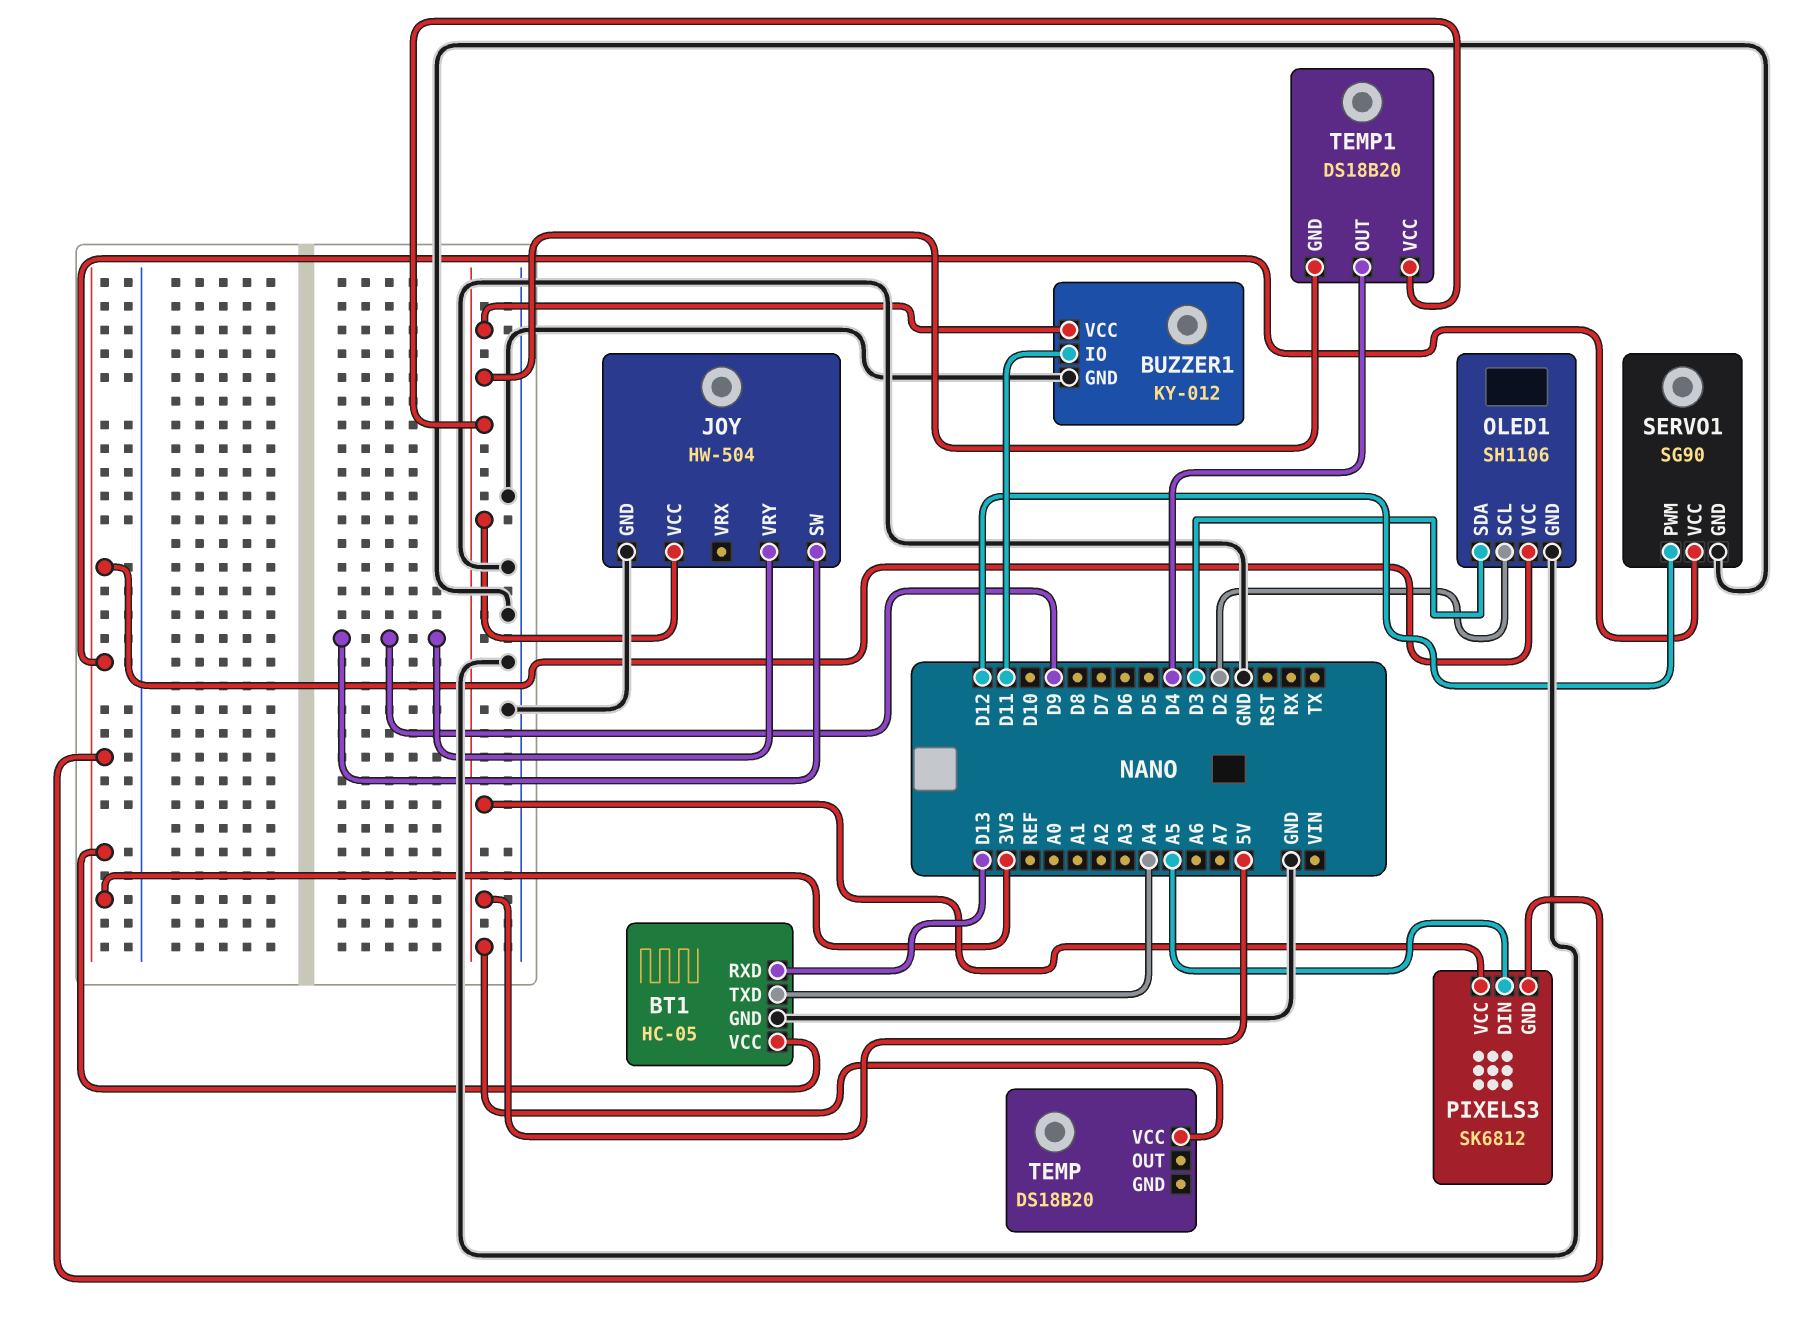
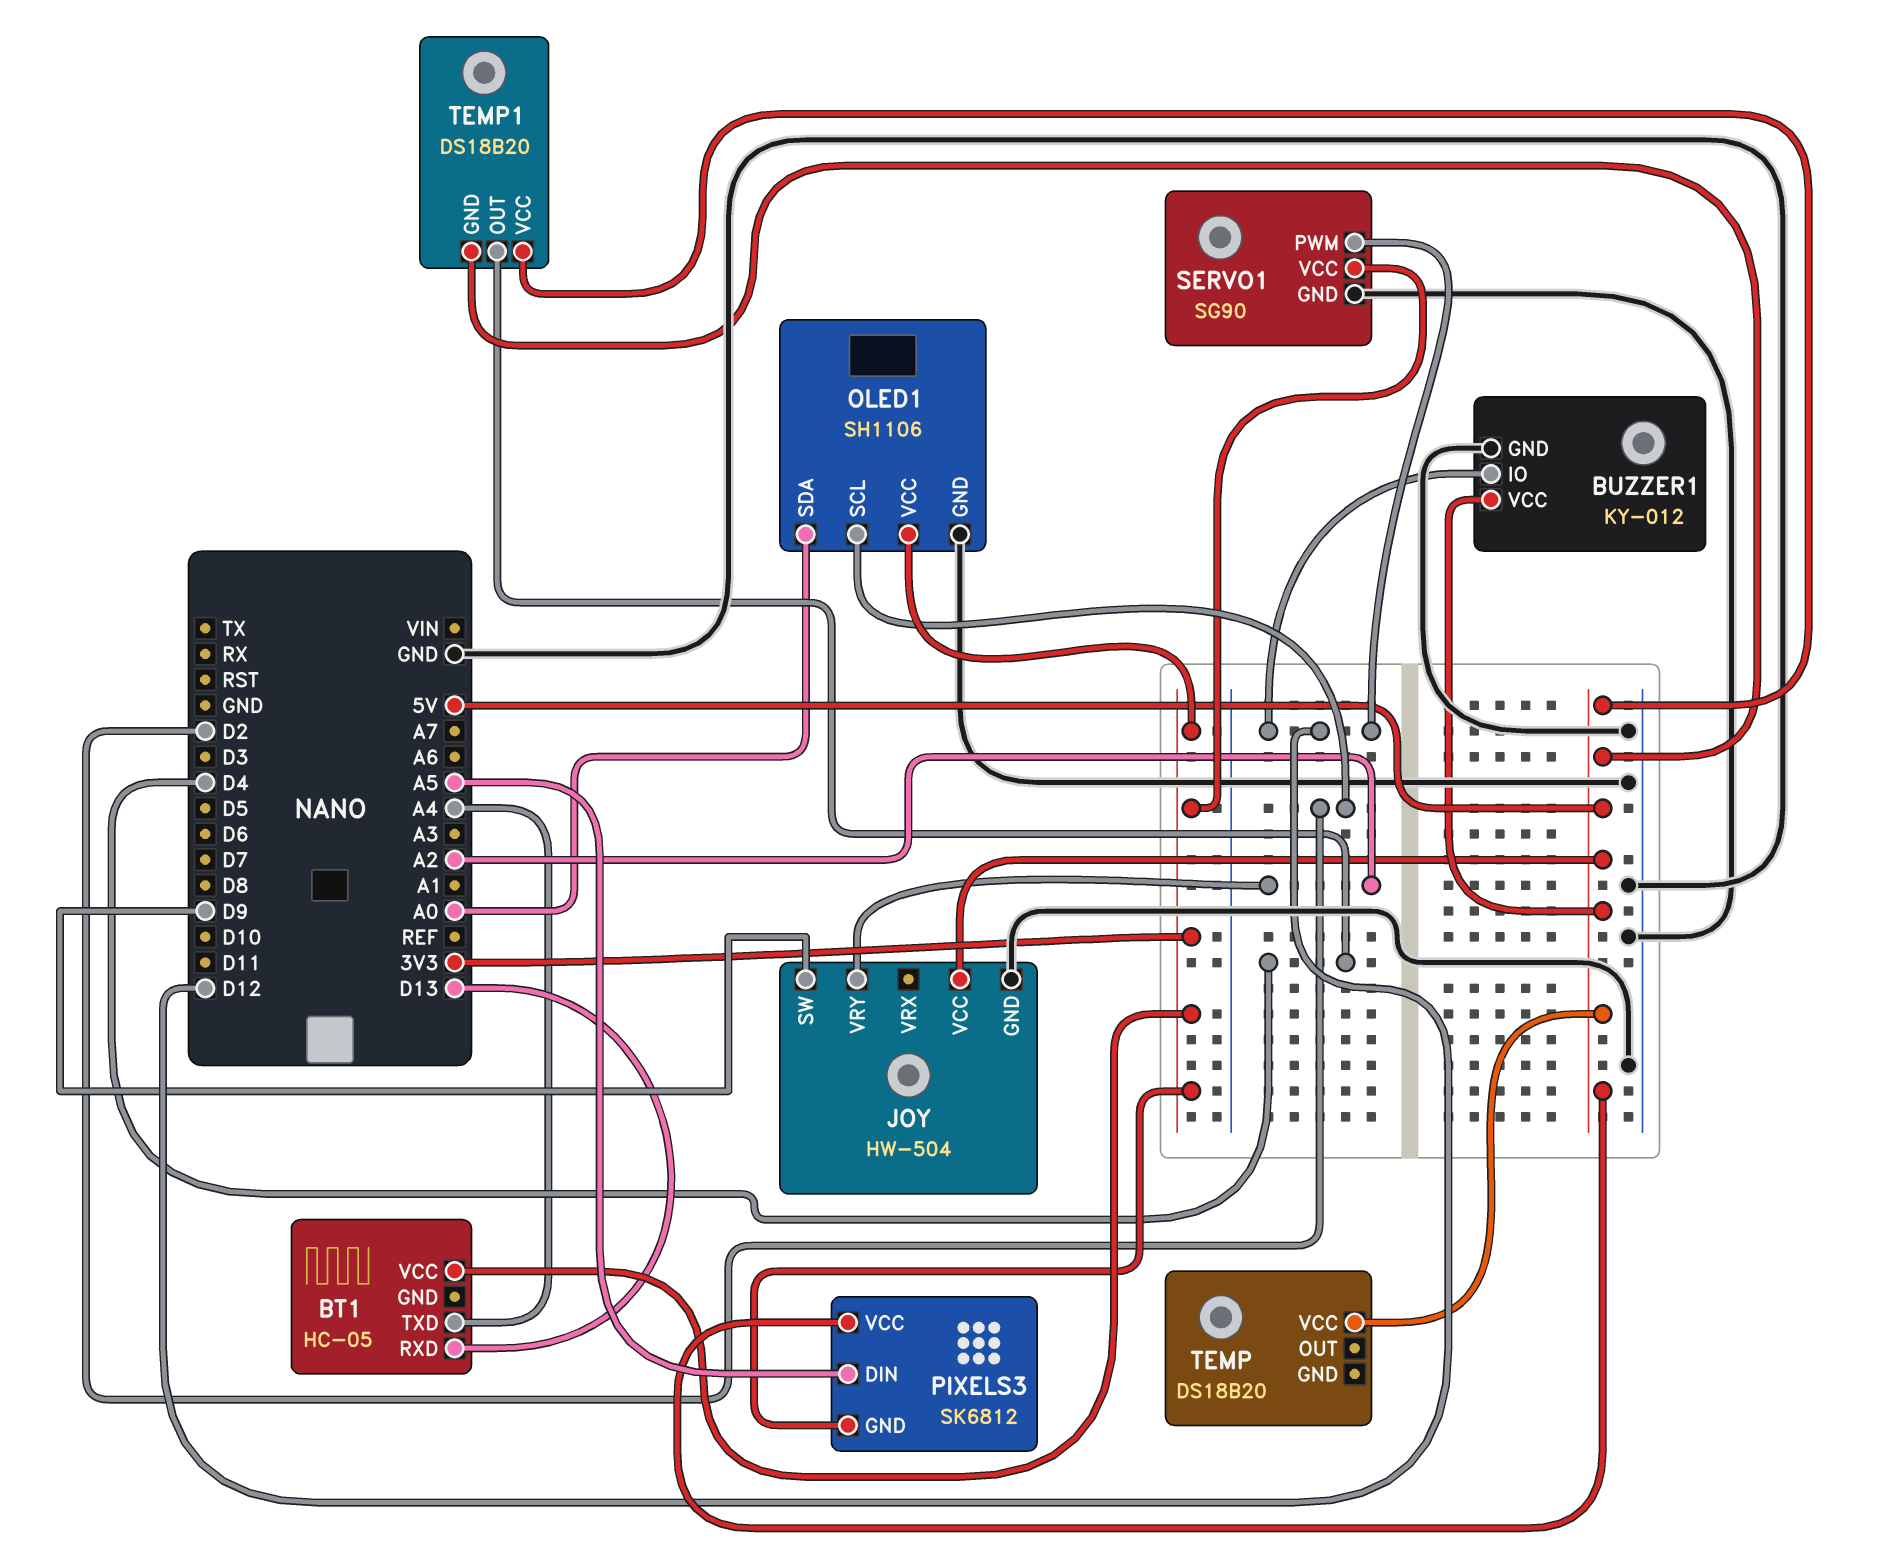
BT1 pin GND: GND -> none
BUZZER1 pin IO: D11 -> D12
JOY pin VRY: D9 -> A2
OLED1 pin SDA: D3 -> A0

